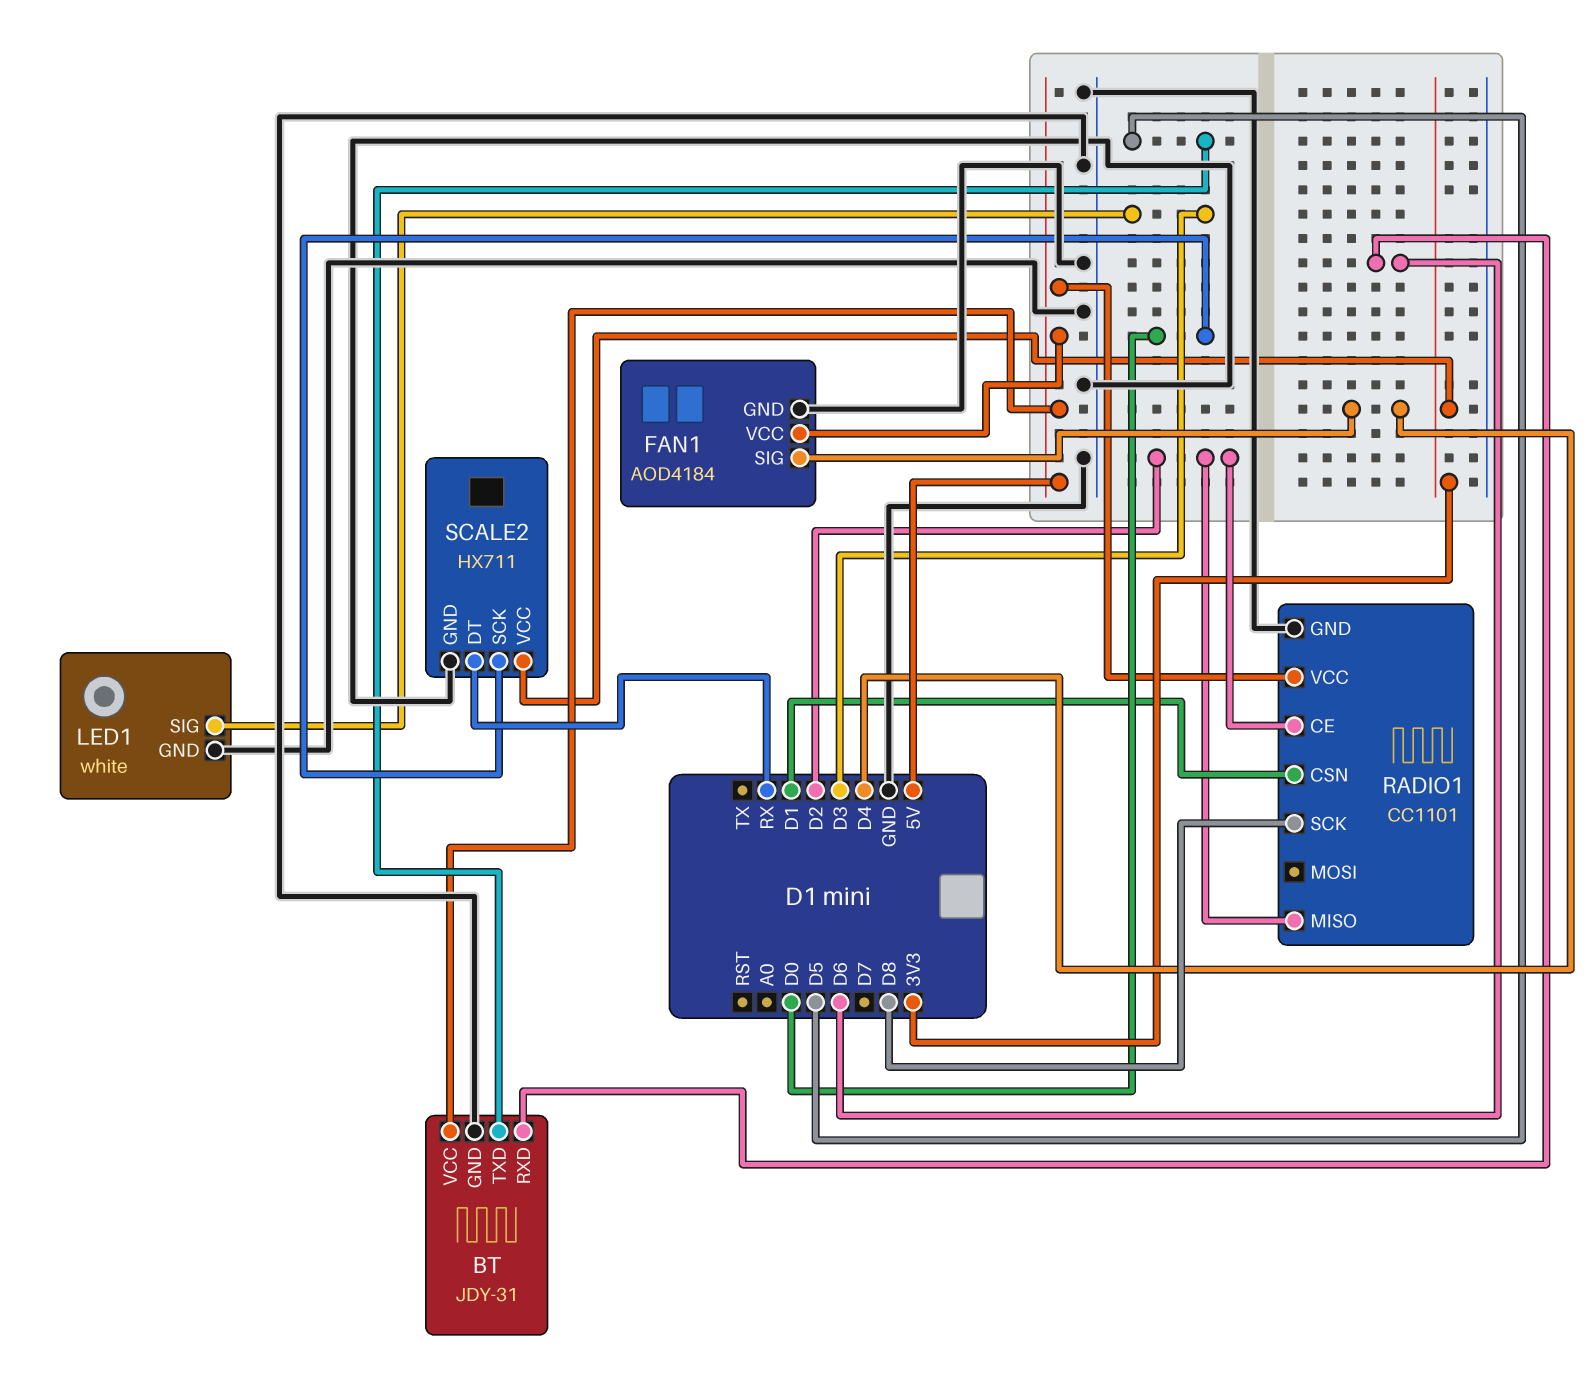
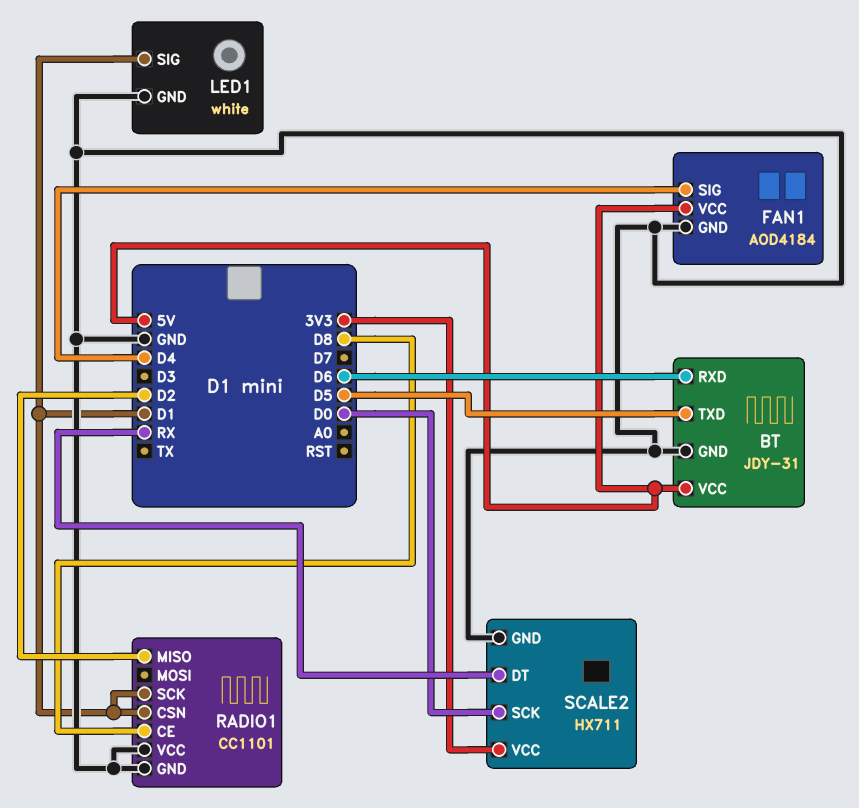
LED1 pin SIG: D3 -> D1
RADIO1 pin CE: D2 -> D8
RADIO1 pin SCK: D8 -> D1
RADIO1 pin VCC: 5V -> GND

